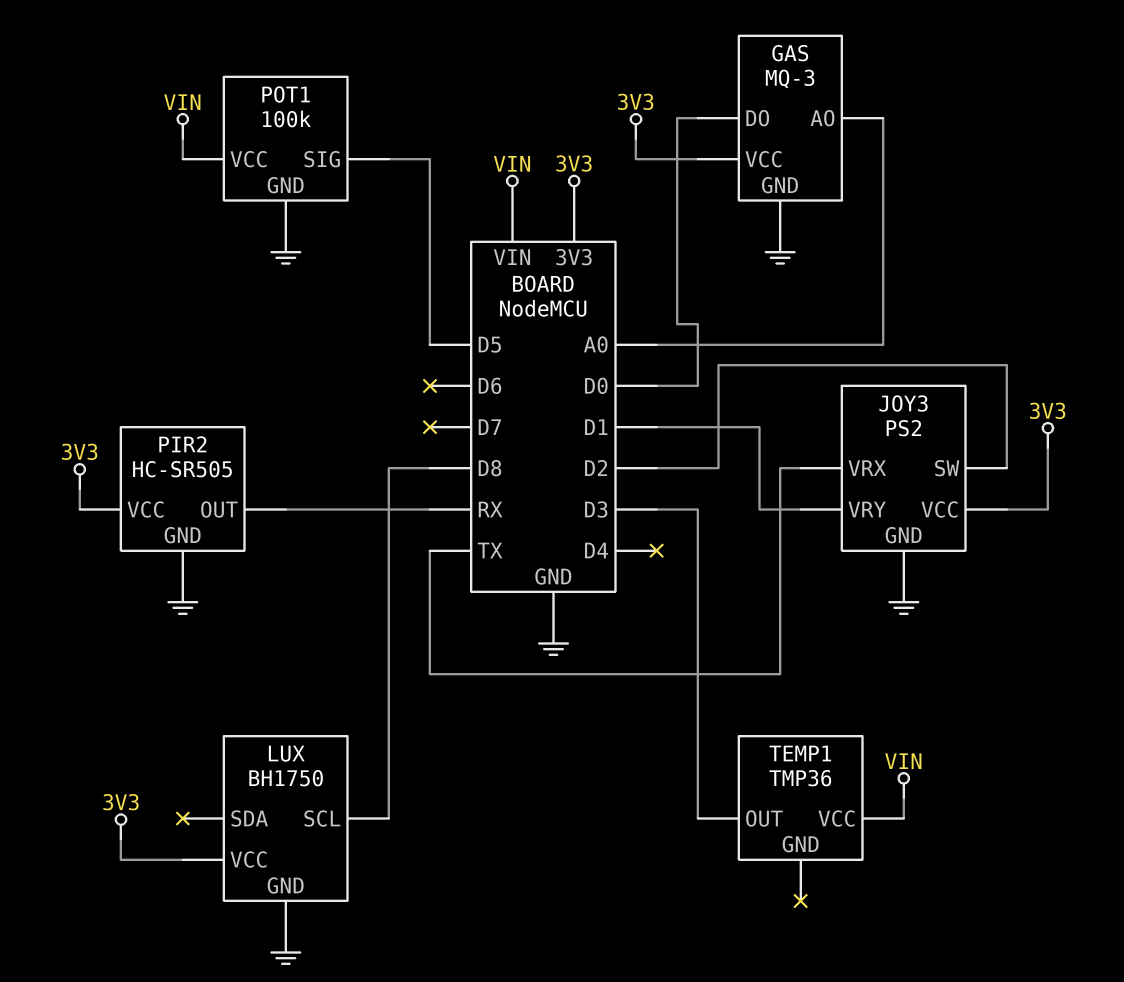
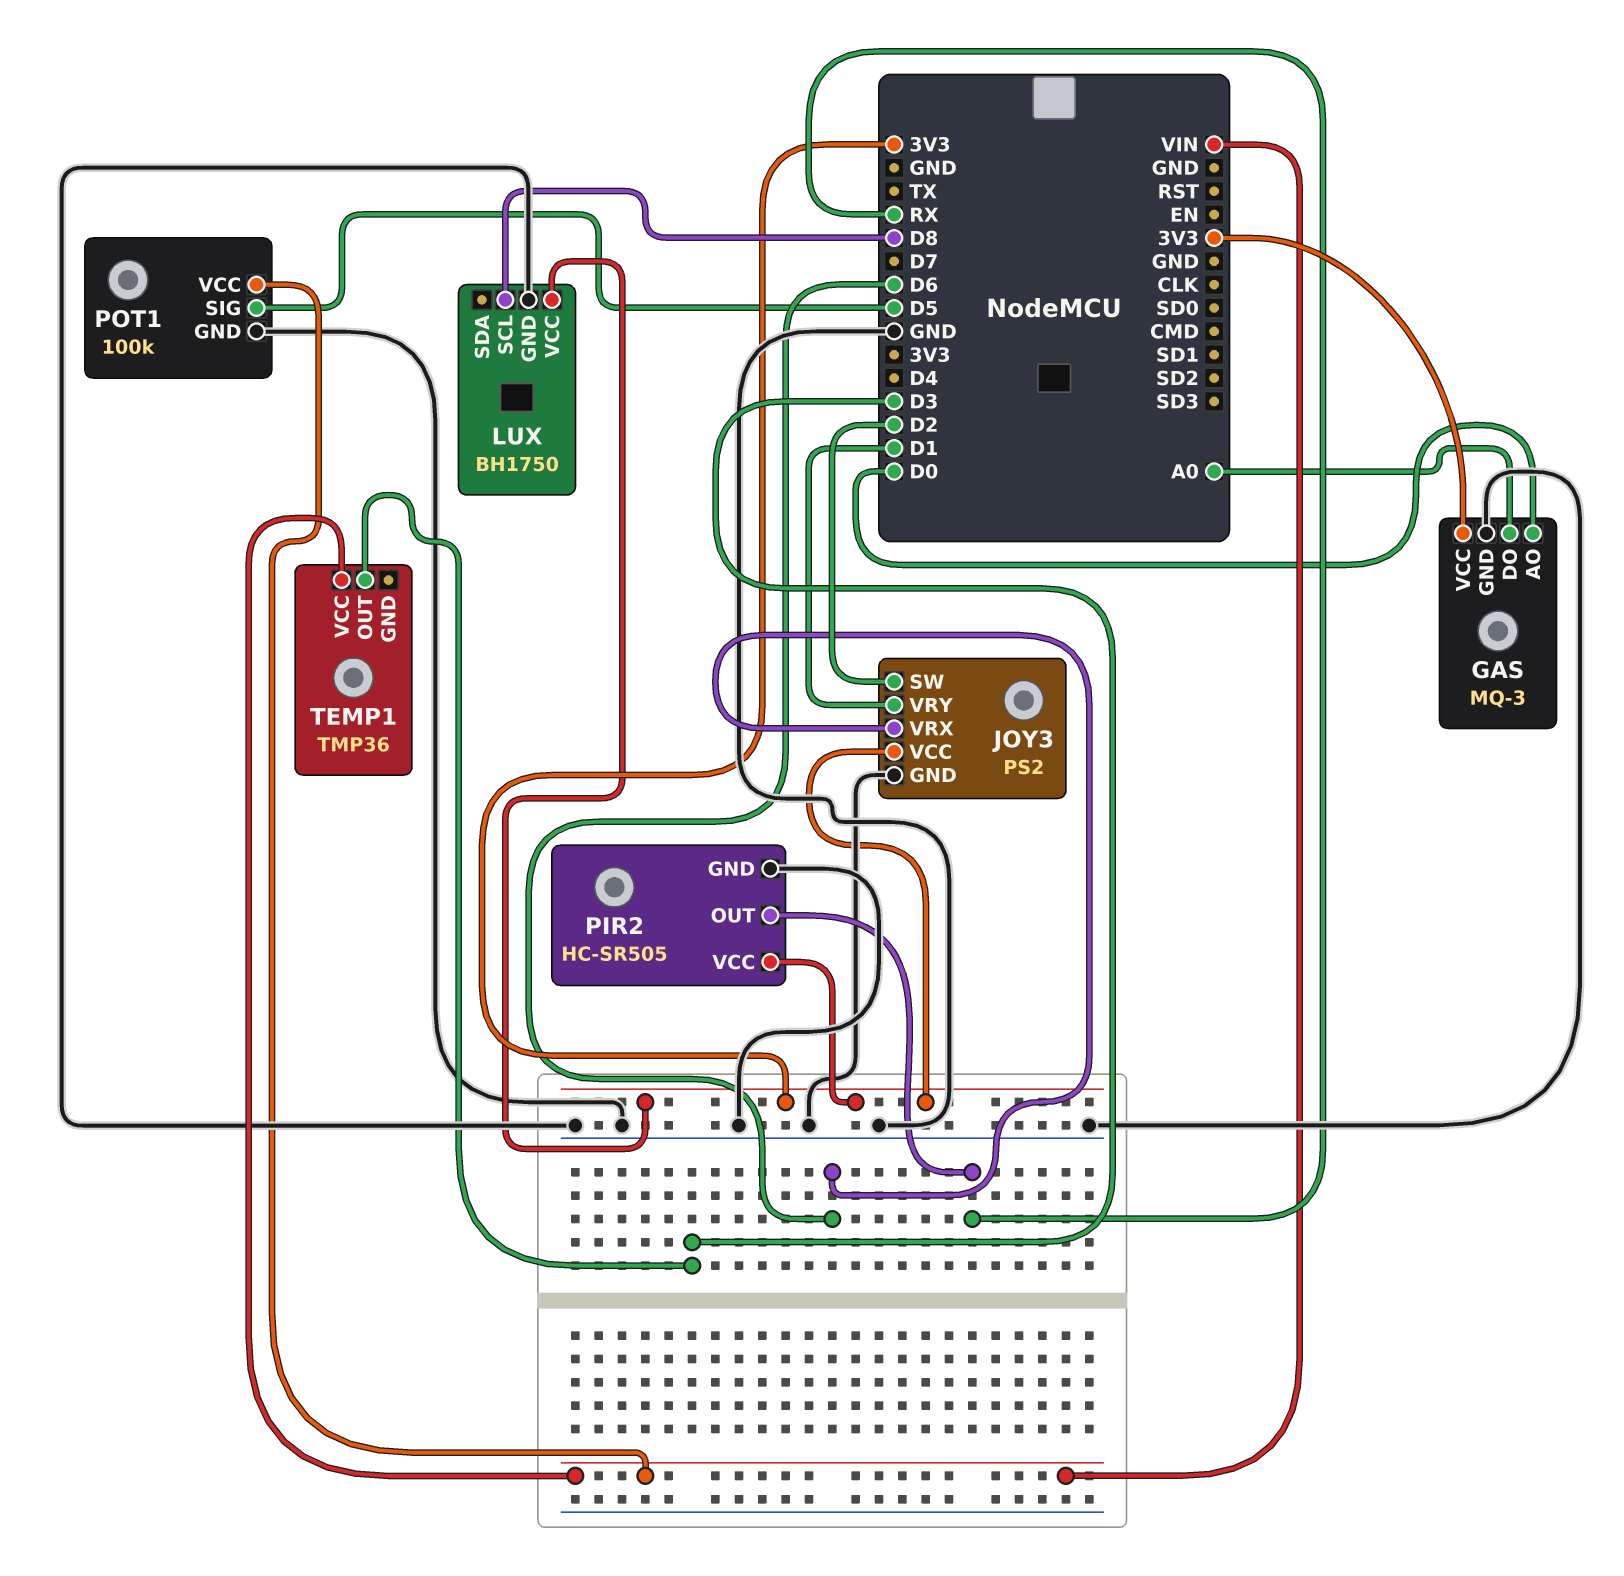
GAS pin AO: A0 -> D0
GAS pin DO: D0 -> A0
JOY3 pin VRX: TX -> D6

